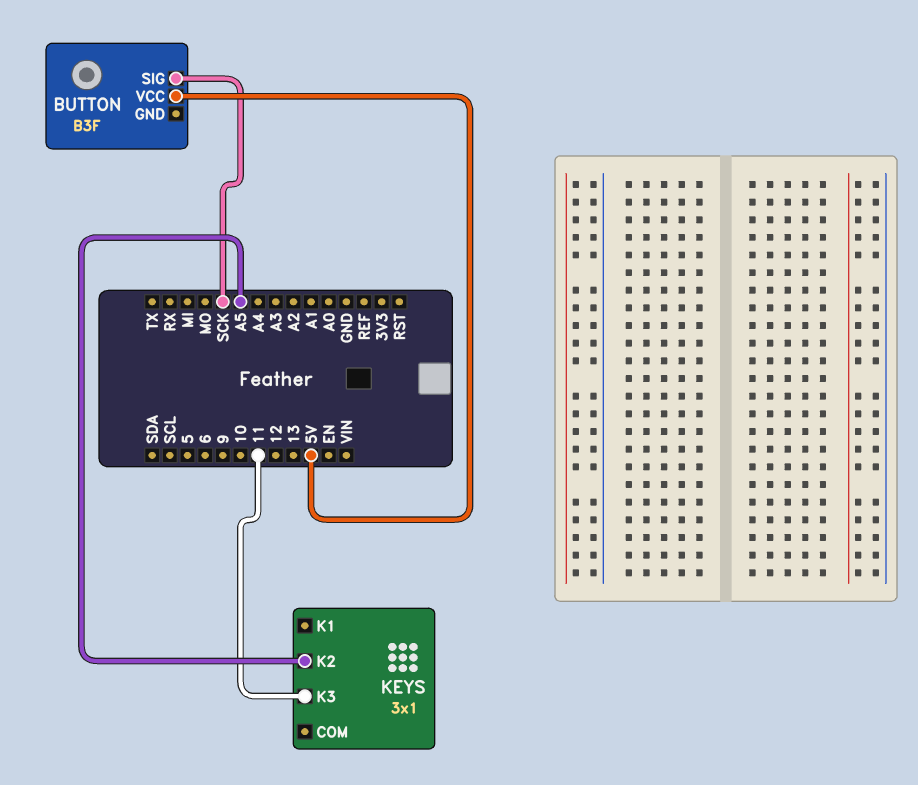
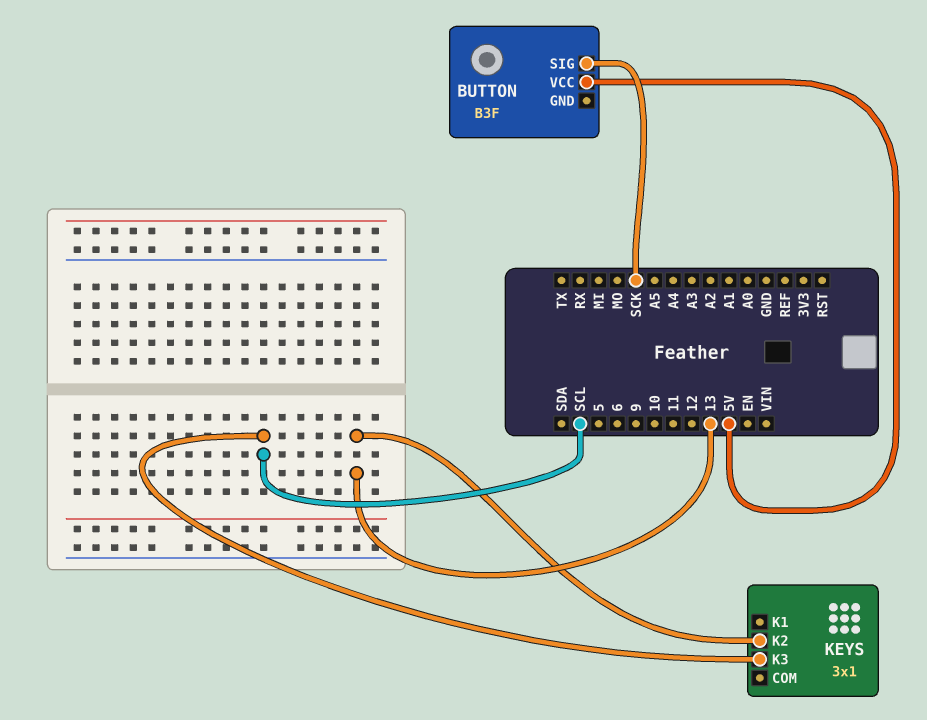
KEYS pin K2: A5 -> 13
KEYS pin K3: 11 -> SCL

